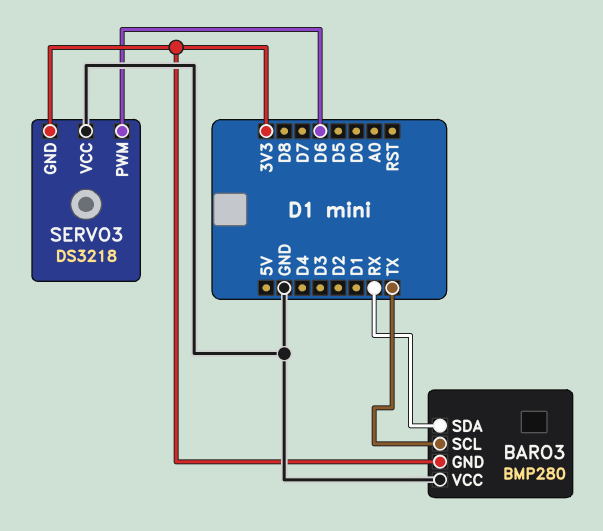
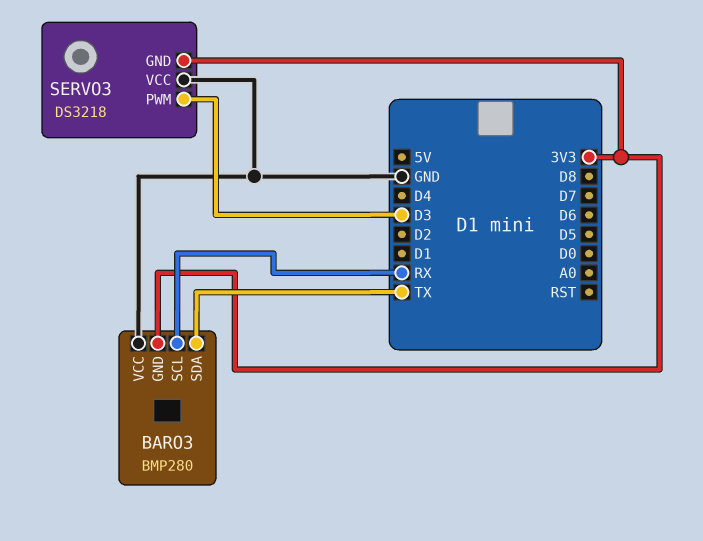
BARO3 pin SCL: TX -> RX
BARO3 pin SDA: RX -> TX
SERVO3 pin PWM: D6 -> D3

